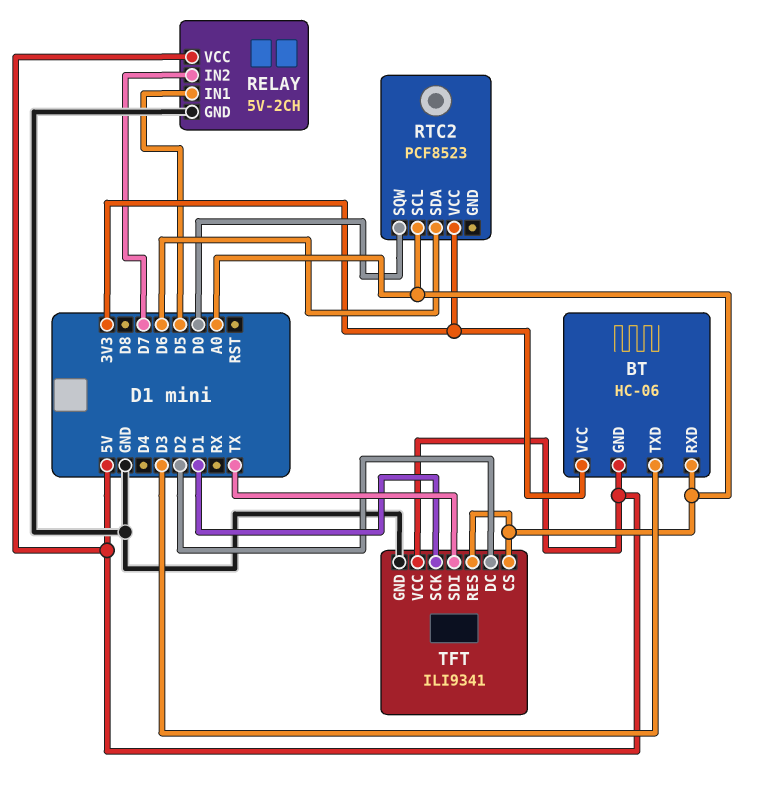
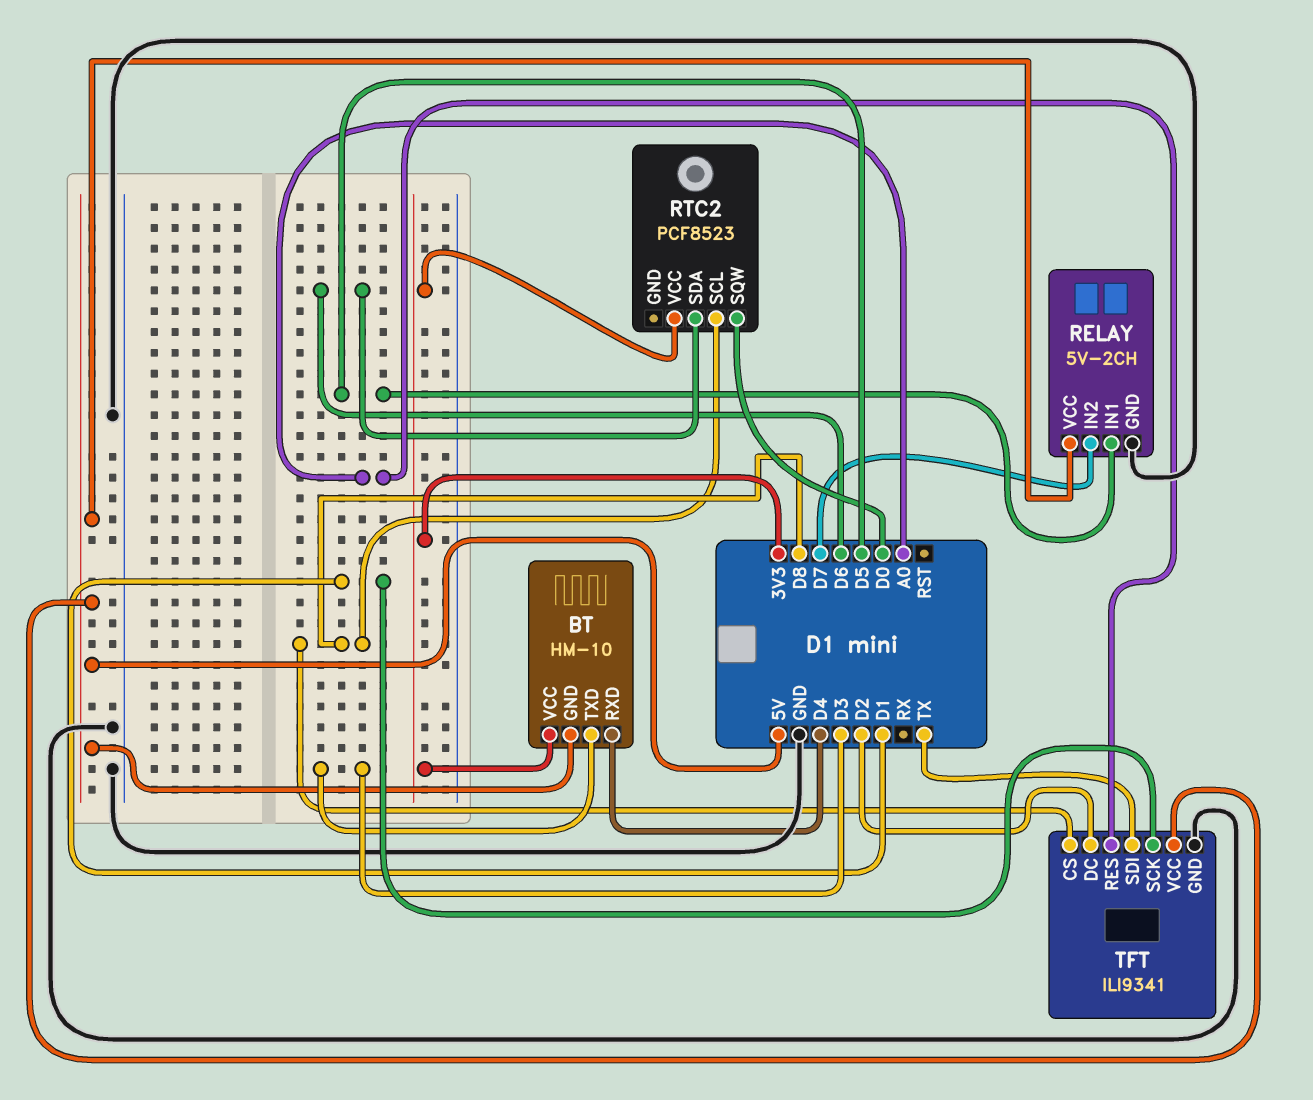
BT: HC-06 -> HM-10
BT pin RXD: A0 -> D4
RTC2 pin SCL: A0 -> D8
TFT pin CS: A0 -> D8

